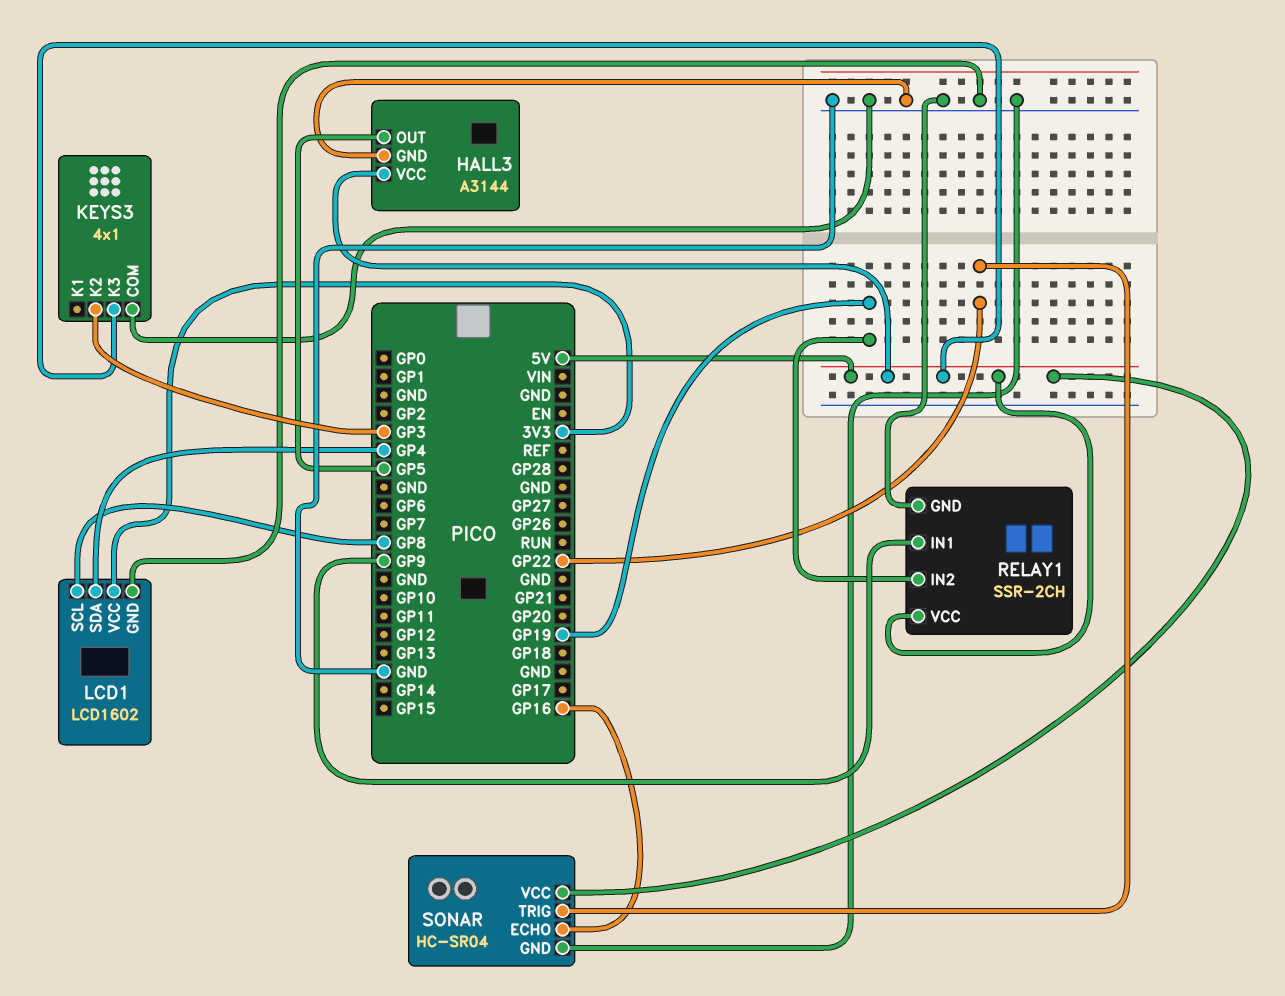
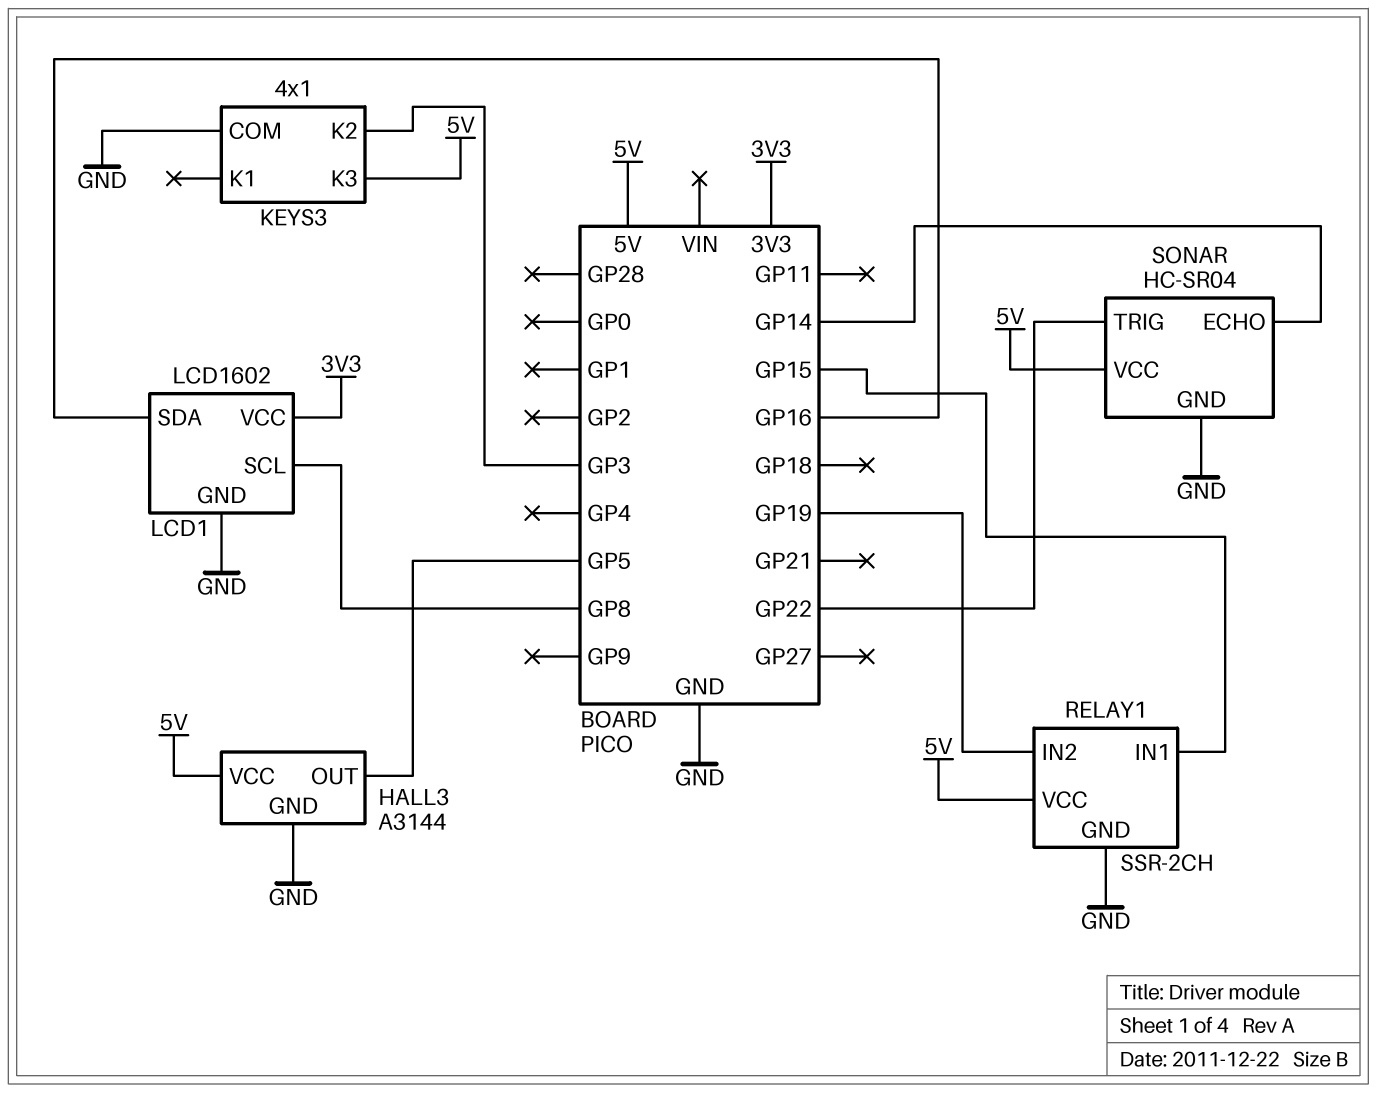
LCD1 pin SDA: GP4 -> GP16
RELAY1 pin IN1: GP9 -> GP15
SONAR pin ECHO: GP16 -> GP14

